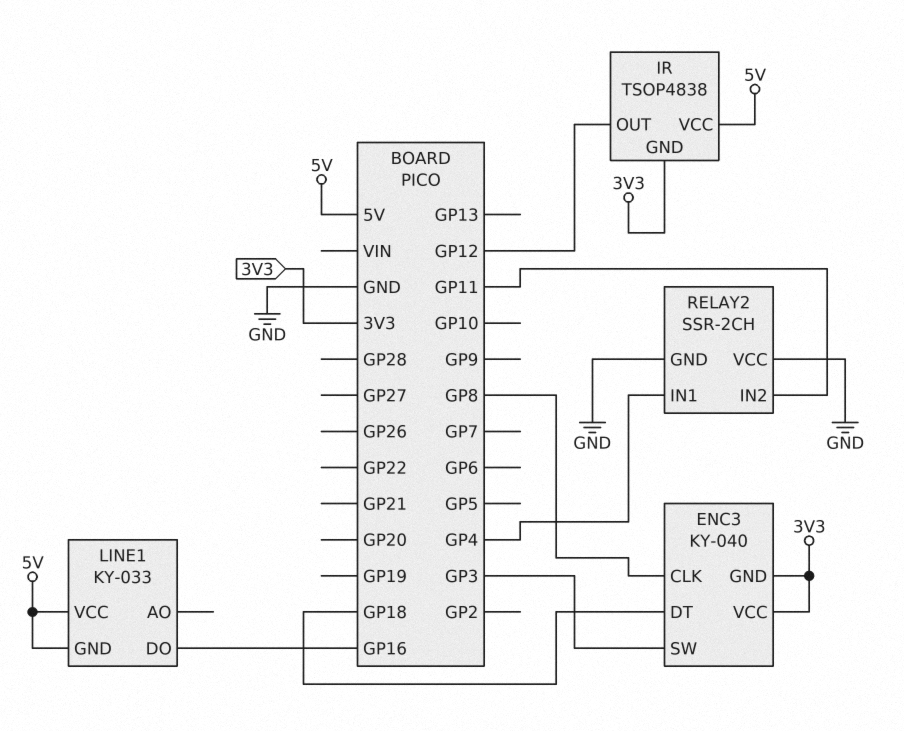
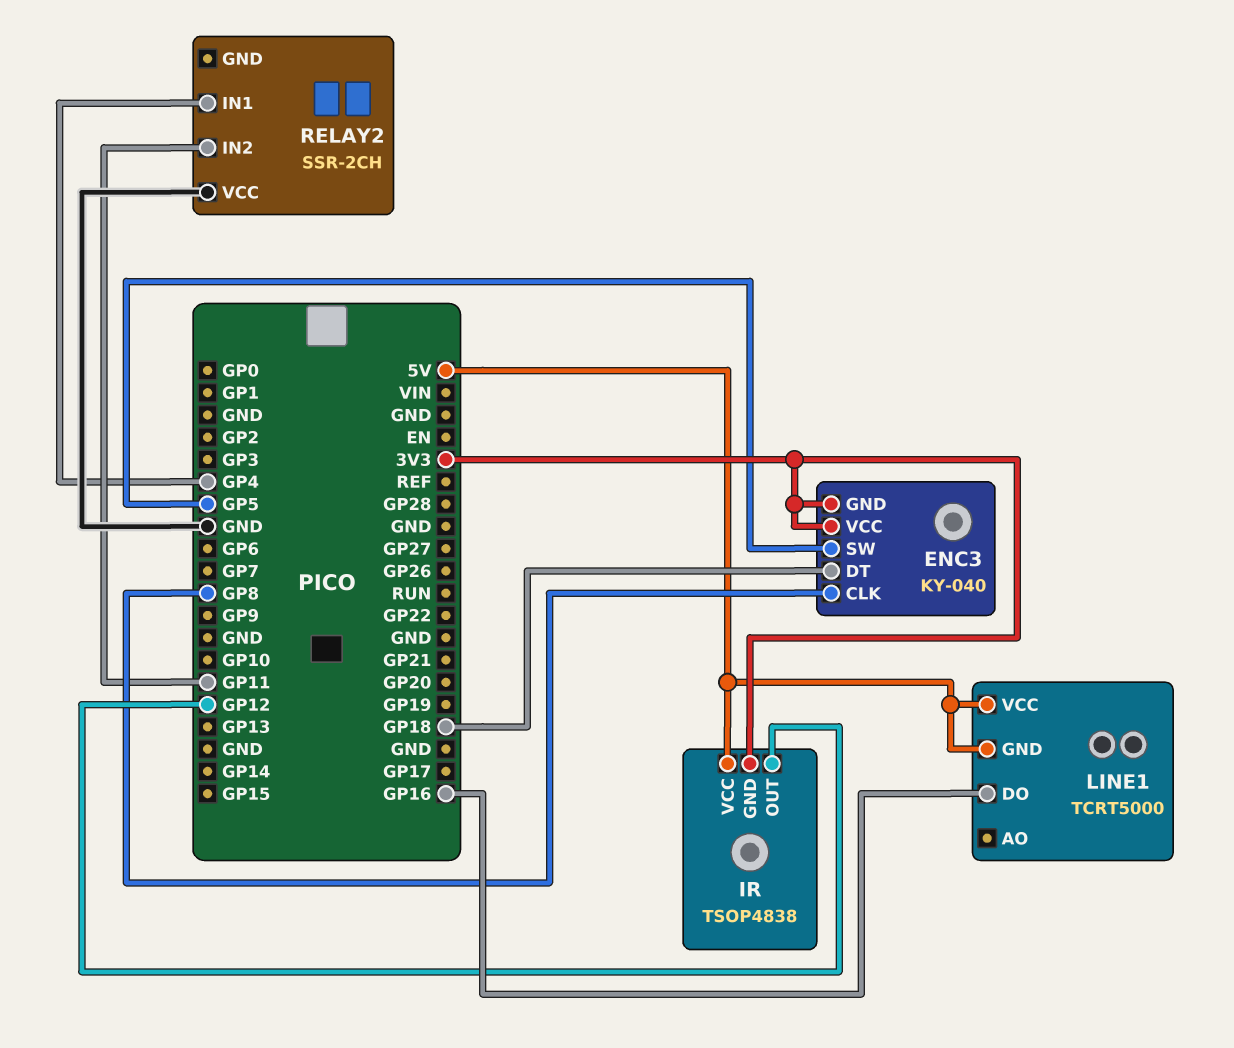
ENC3 pin SW: GP3 -> GP5
LINE1: KY-033 -> TCRT5000
RELAY2 pin GND: GND -> none

